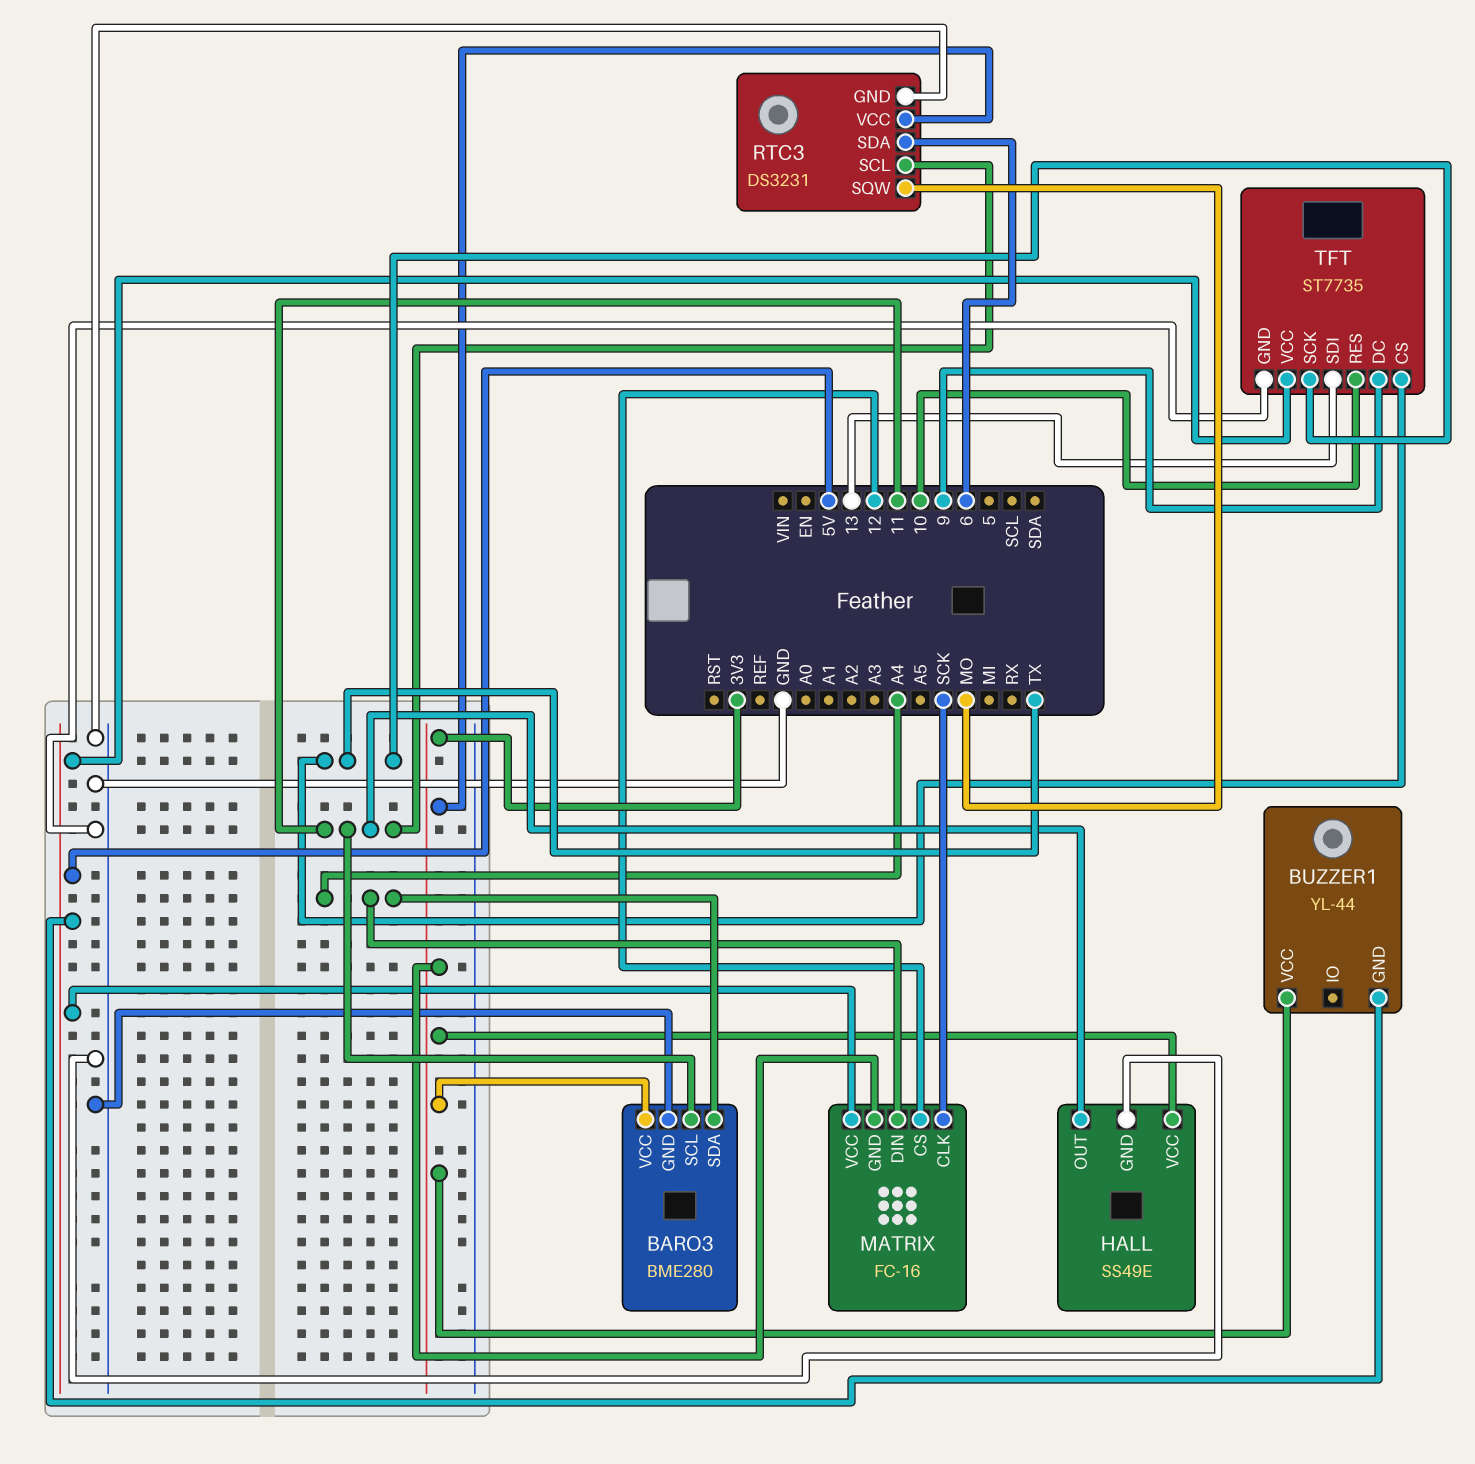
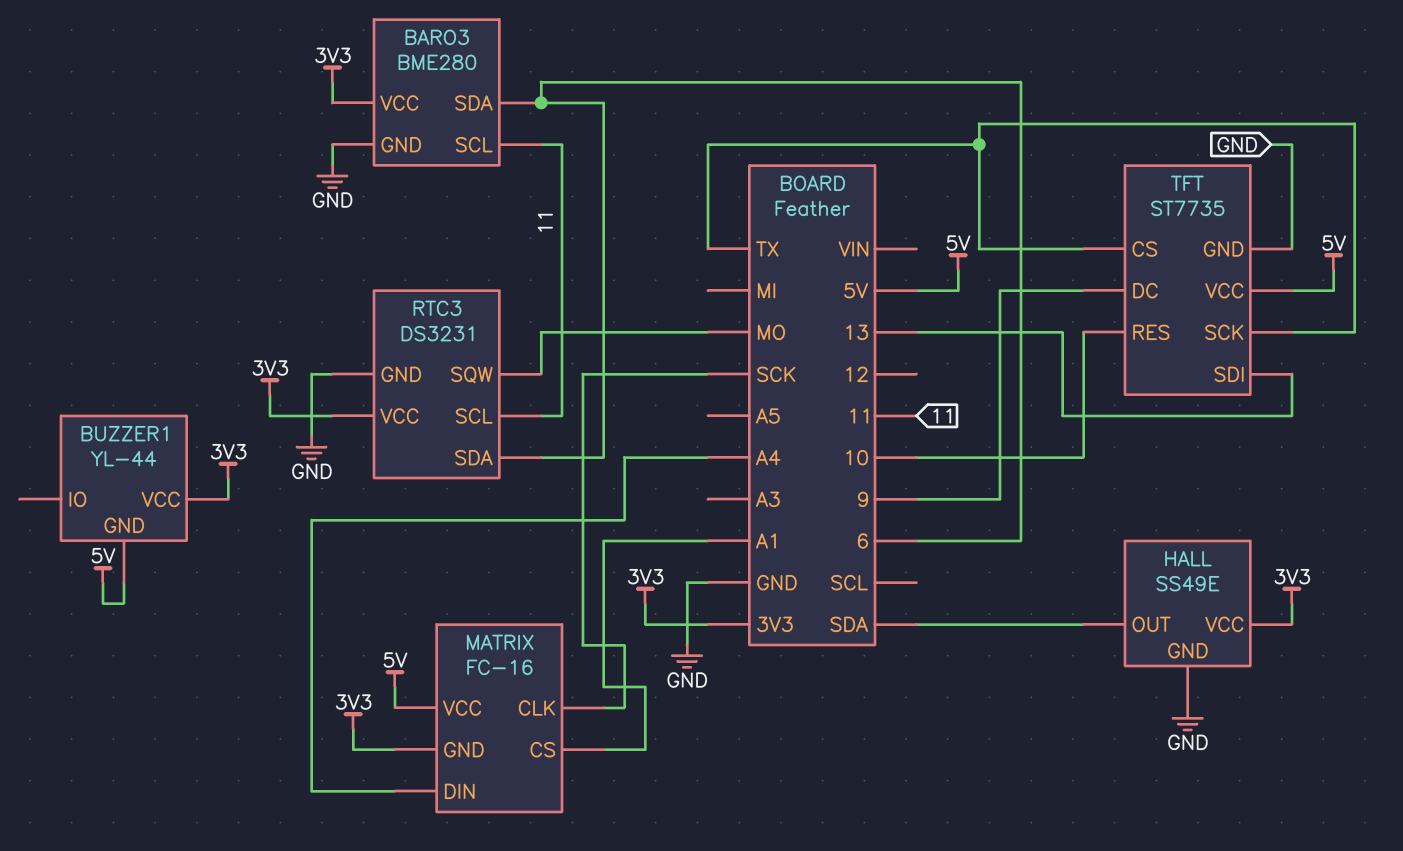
BARO3 pin SDA: A4 -> 6
HALL pin OUT: 11 -> SDA
MATRIX pin CS: 12 -> A1

